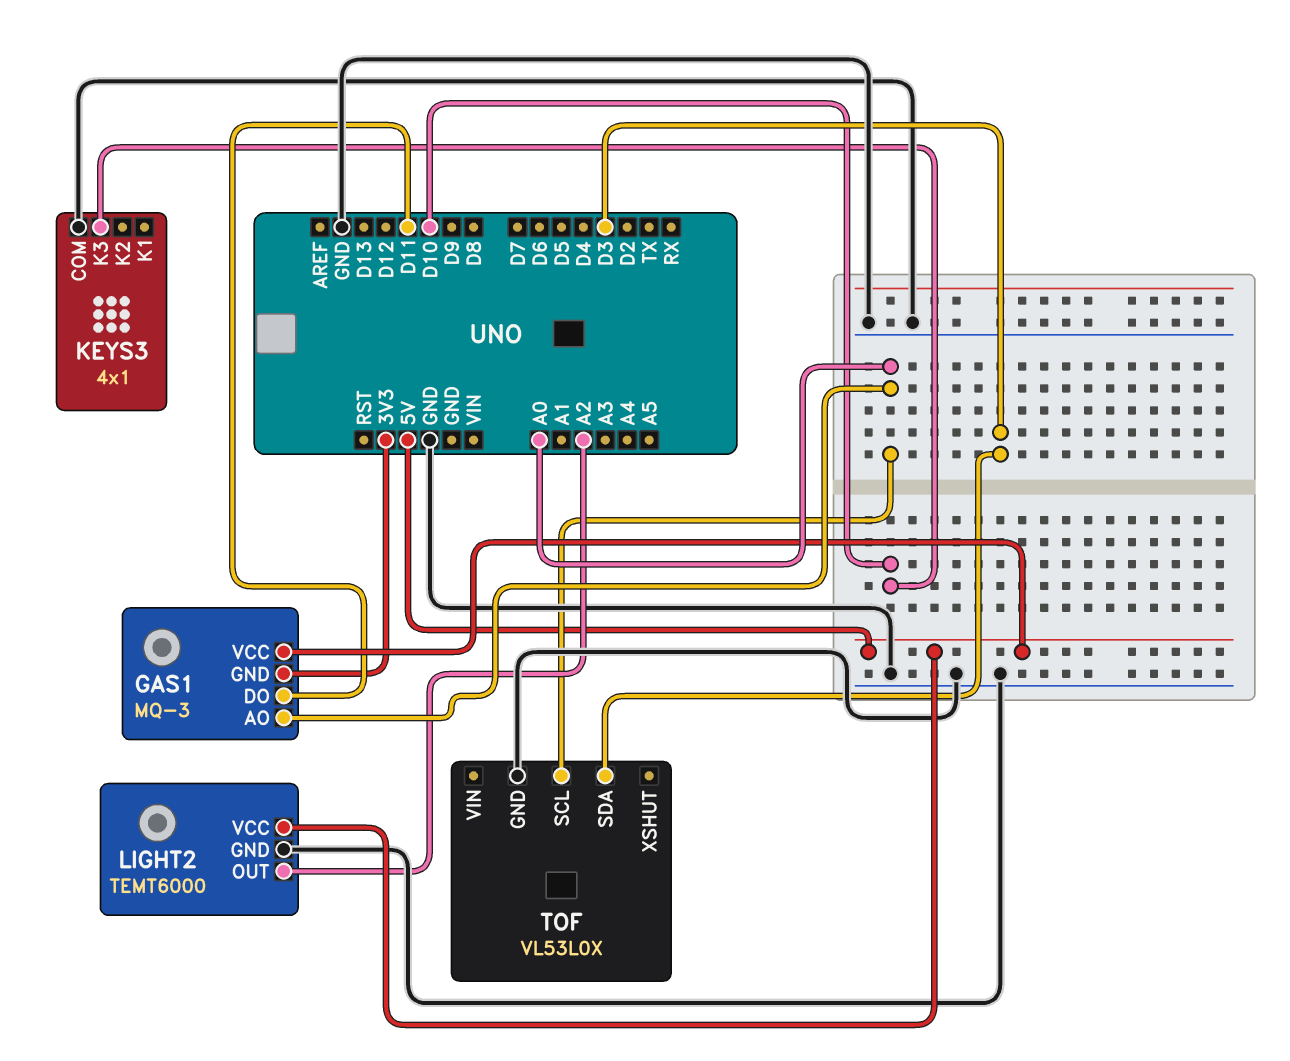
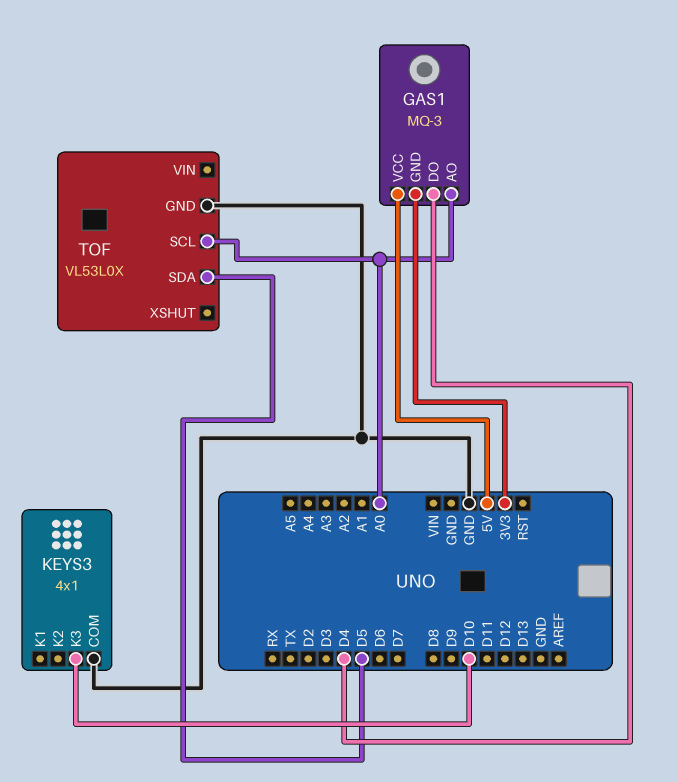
GAS1 pin DO: D11 -> D4
LIGHT2: TEMT6000 -> none
LIGHT2 pin GND: GND -> none
LIGHT2 pin OUT: A2 -> none
LIGHT2 pin VCC: 5V -> none
TOF pin SDA: D3 -> D5

